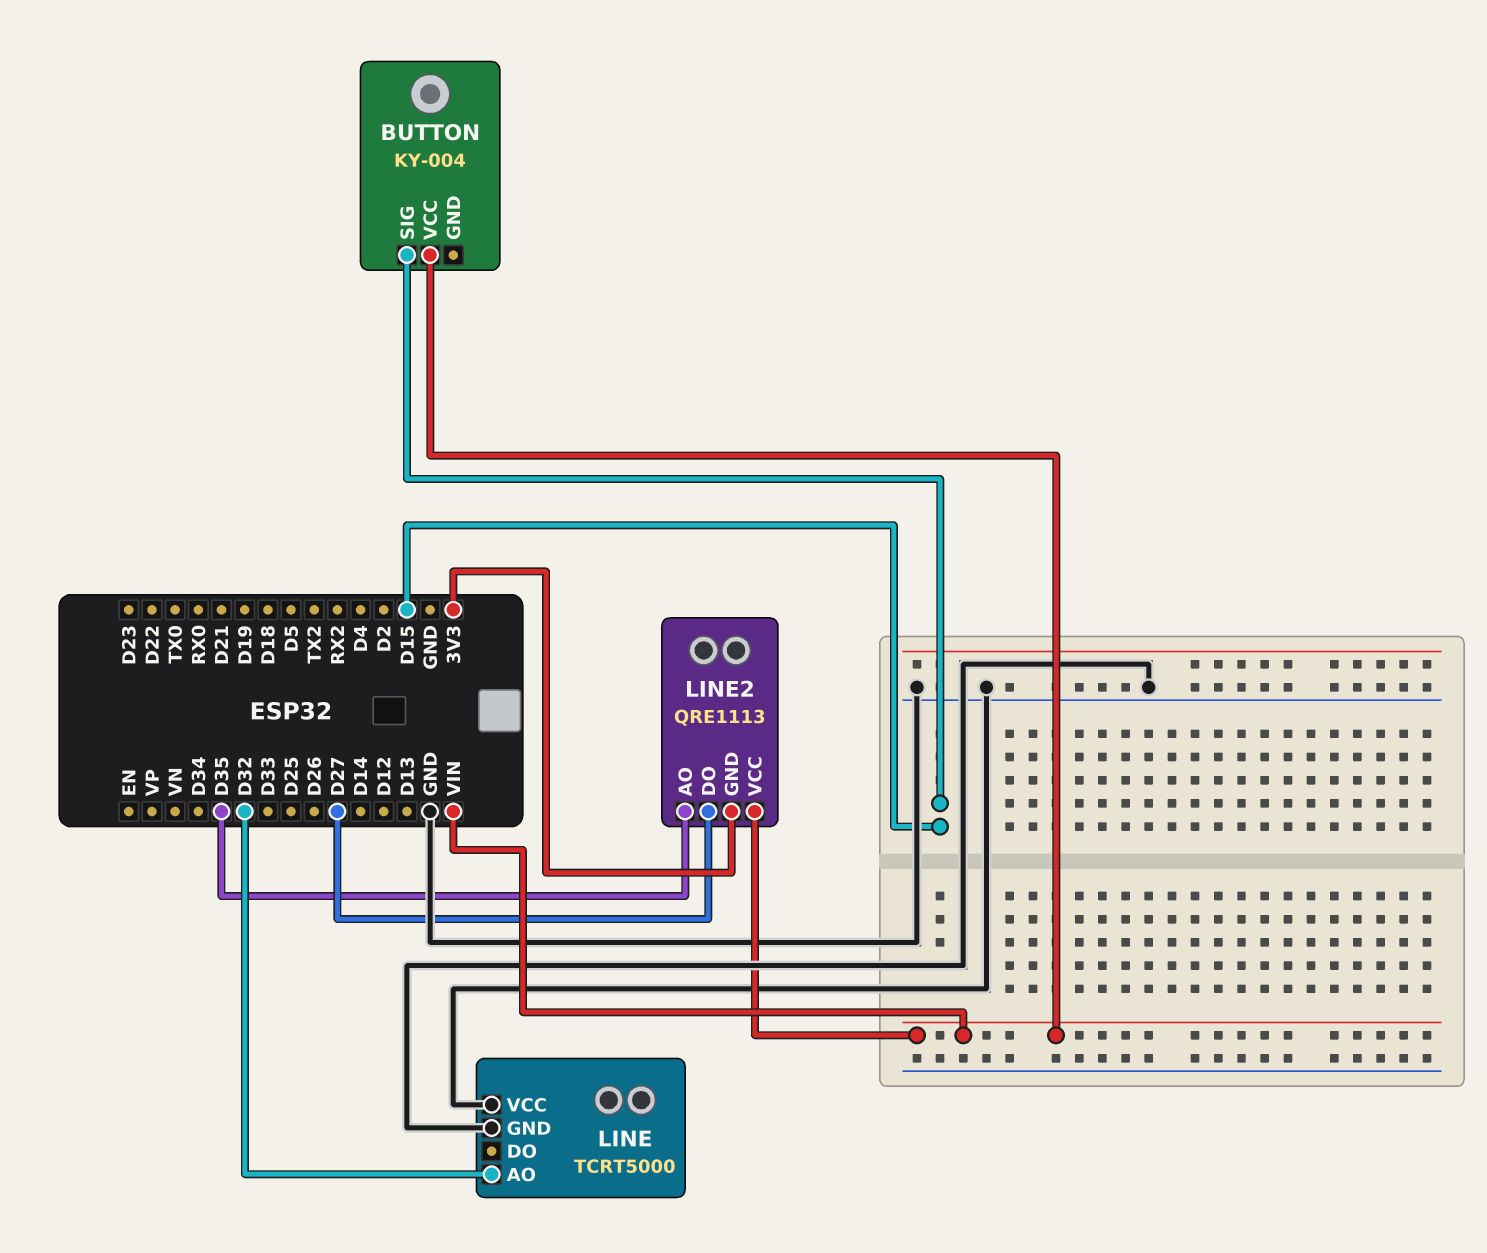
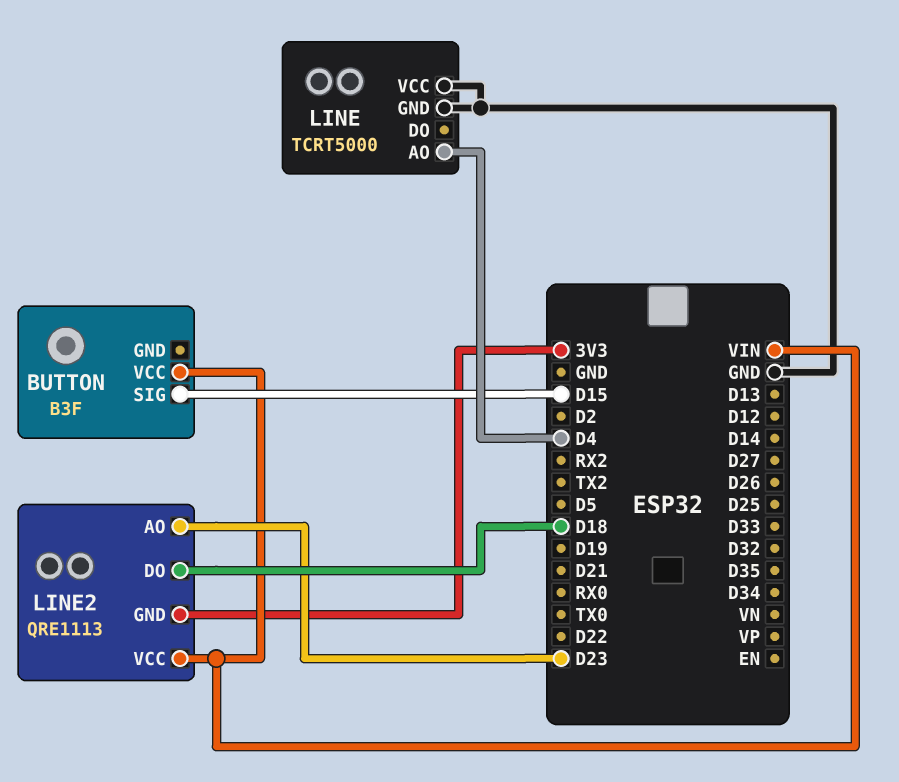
BUTTON: KY-004 -> B3F
LINE pin AO: D32 -> D4
LINE2 pin AO: D35 -> D23
LINE2 pin DO: D27 -> D18

